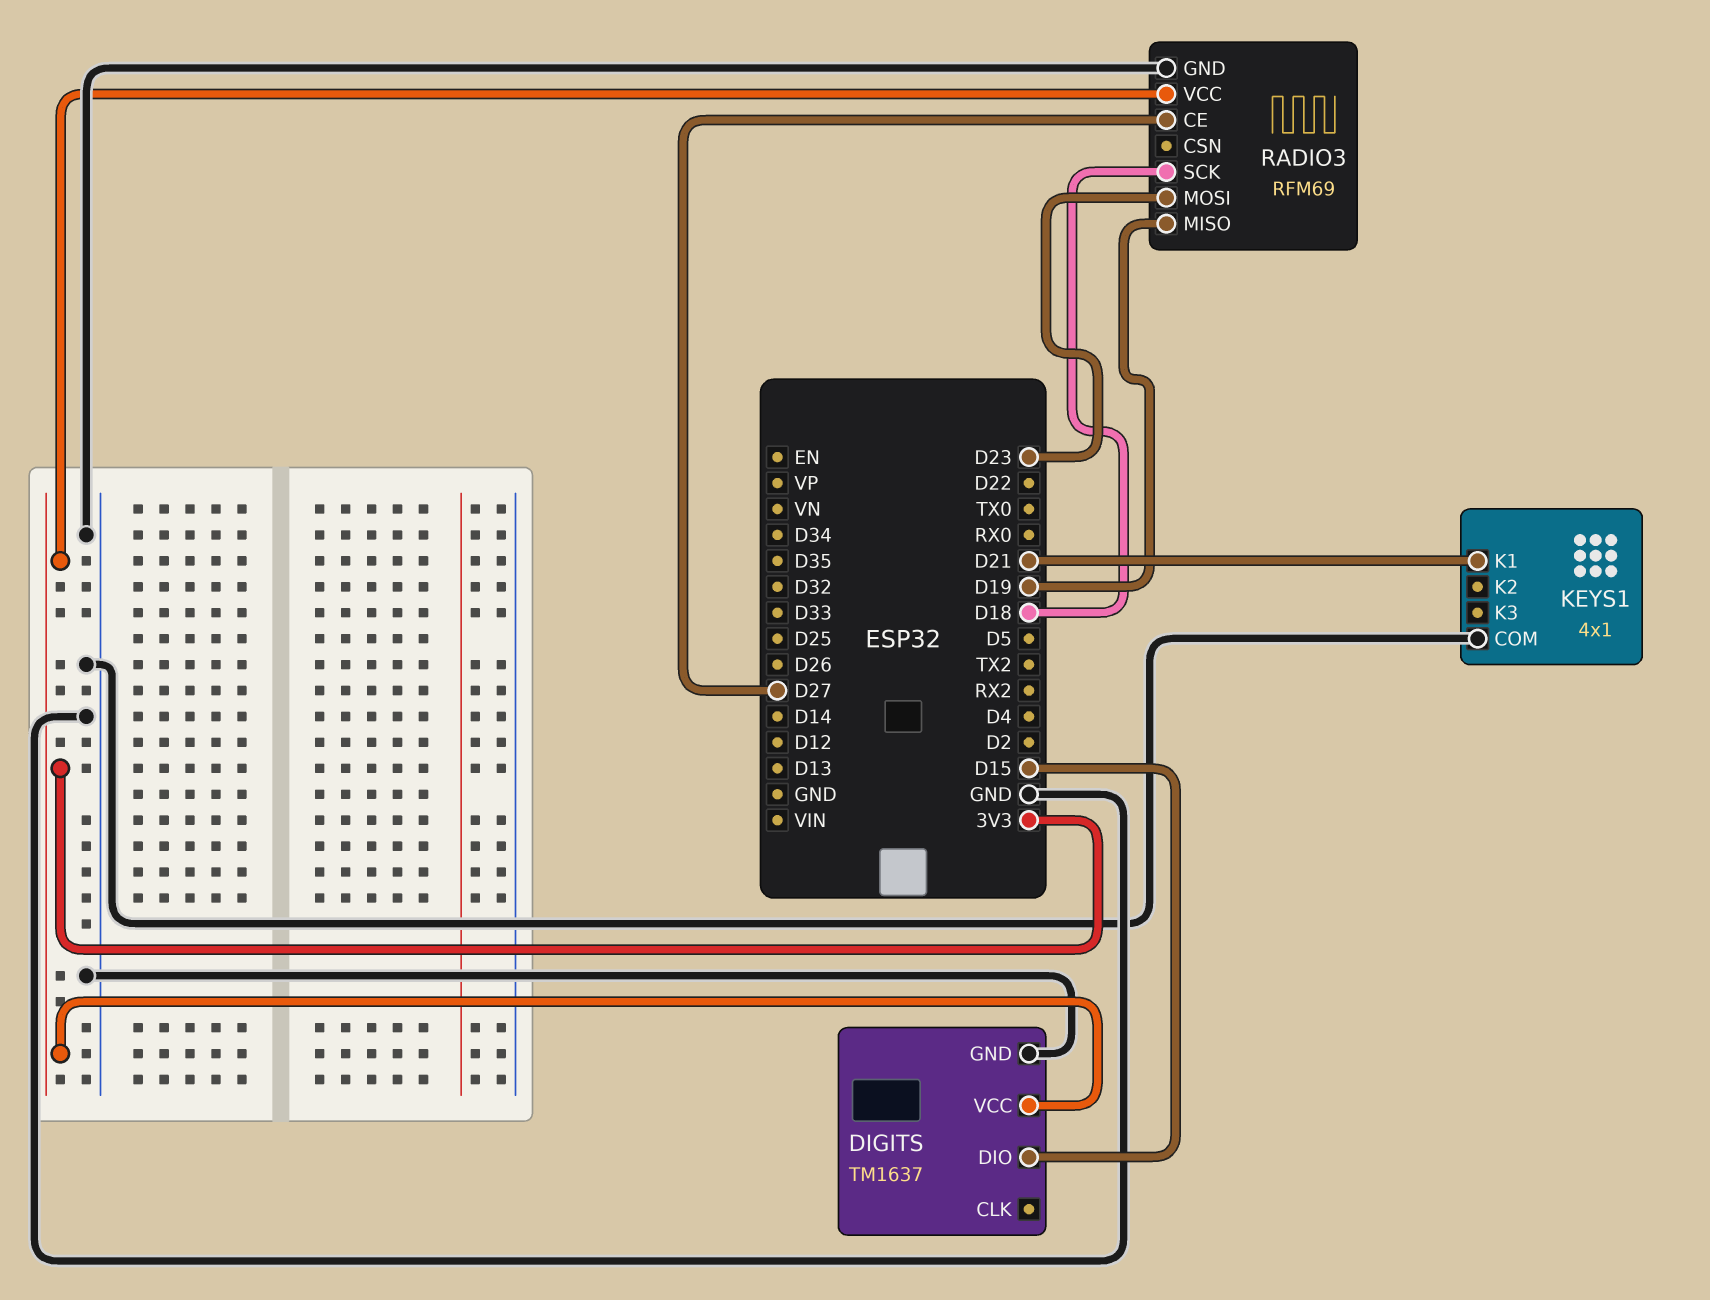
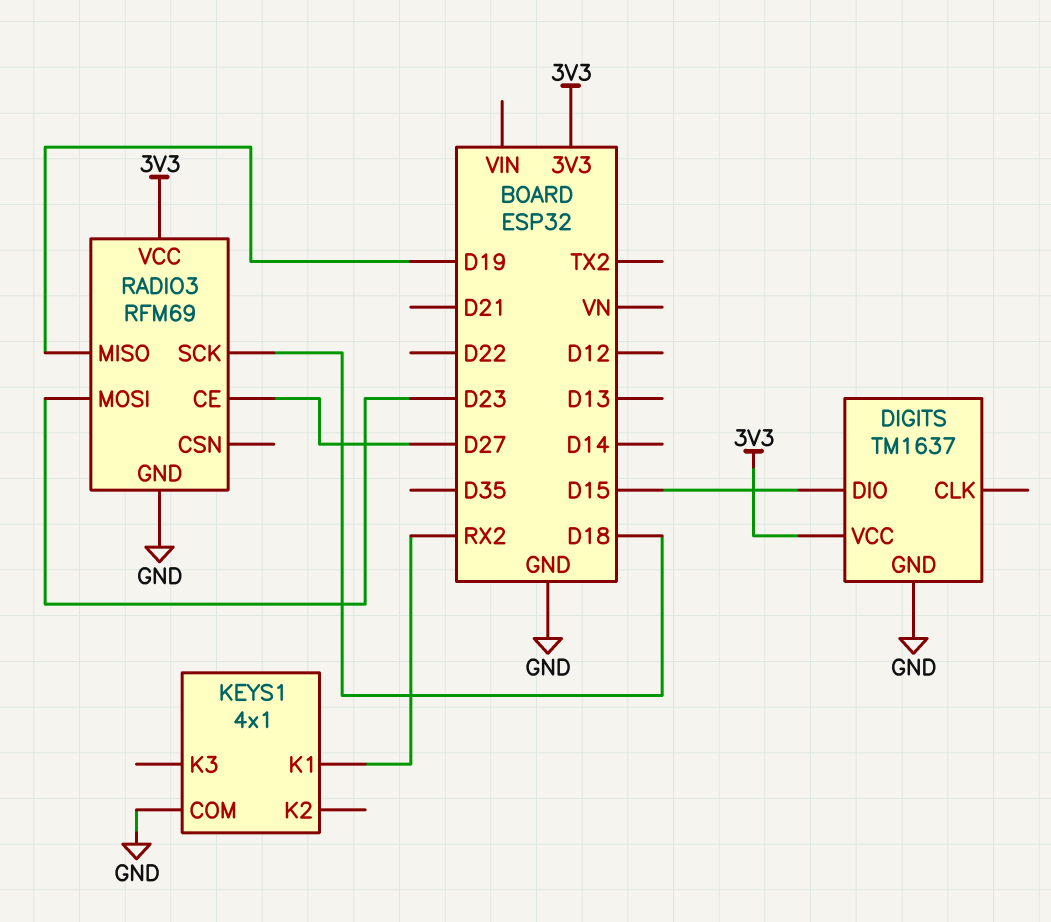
KEYS1 pin K1: D21 -> RX2

